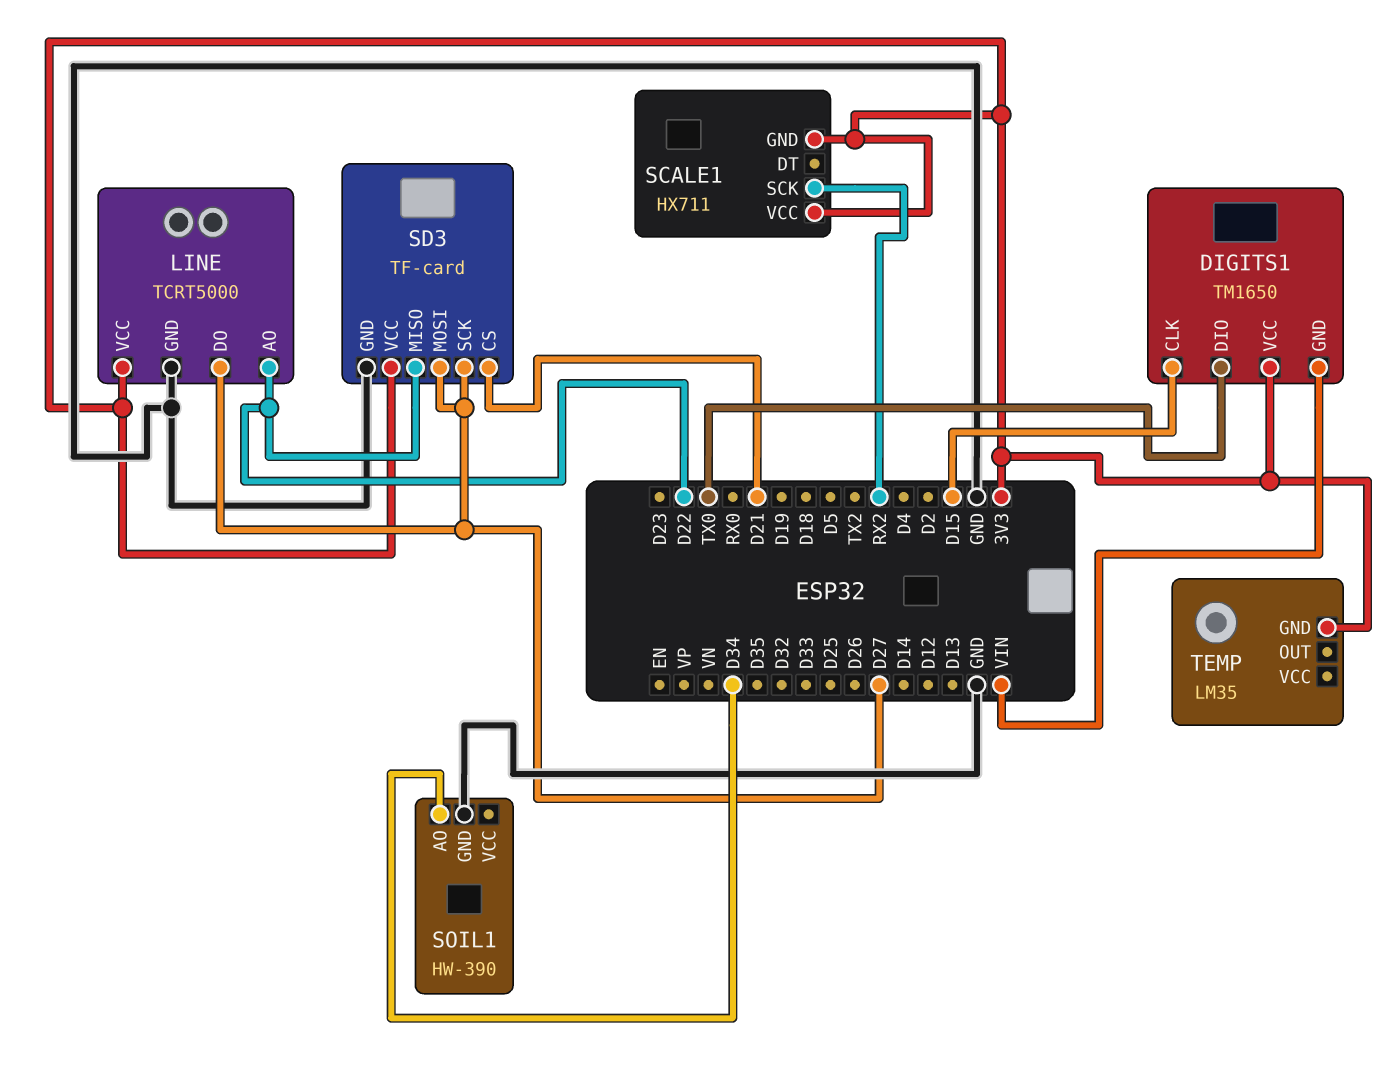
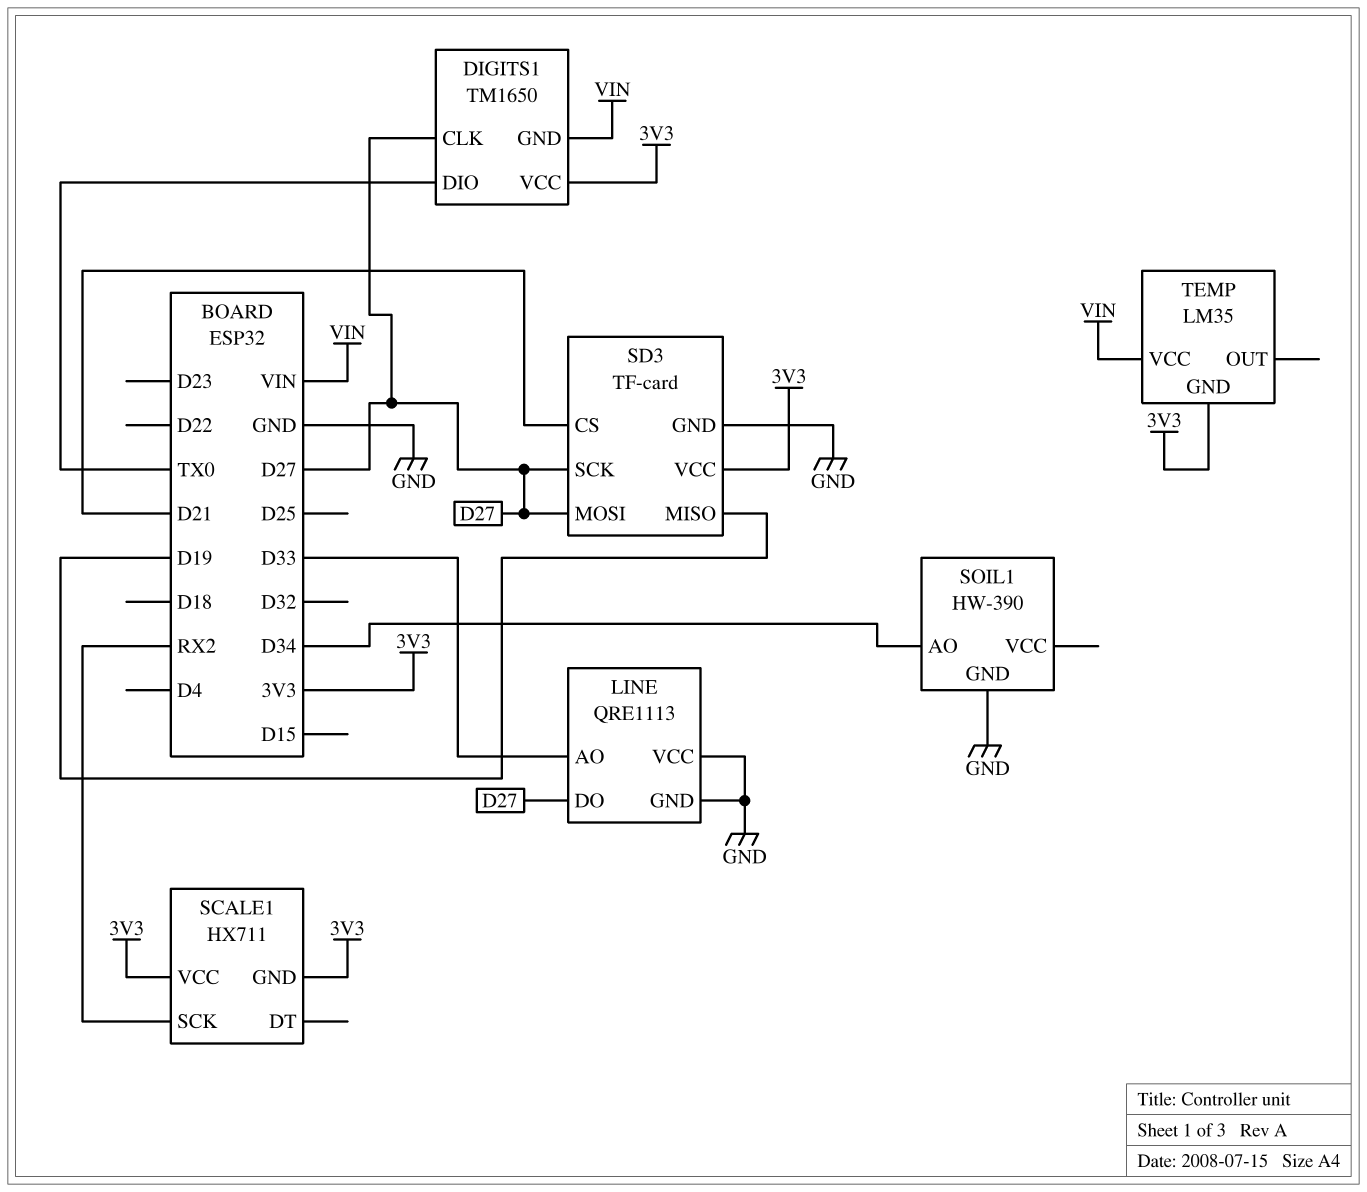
DIGITS1 pin CLK: D15 -> D27
LINE: TCRT5000 -> QRE1113
LINE pin AO: D22 -> D33
LINE pin VCC: 3V3 -> GND
SD3 pin MISO: D22 -> D19
TEMP pin VCC: none -> VIN

